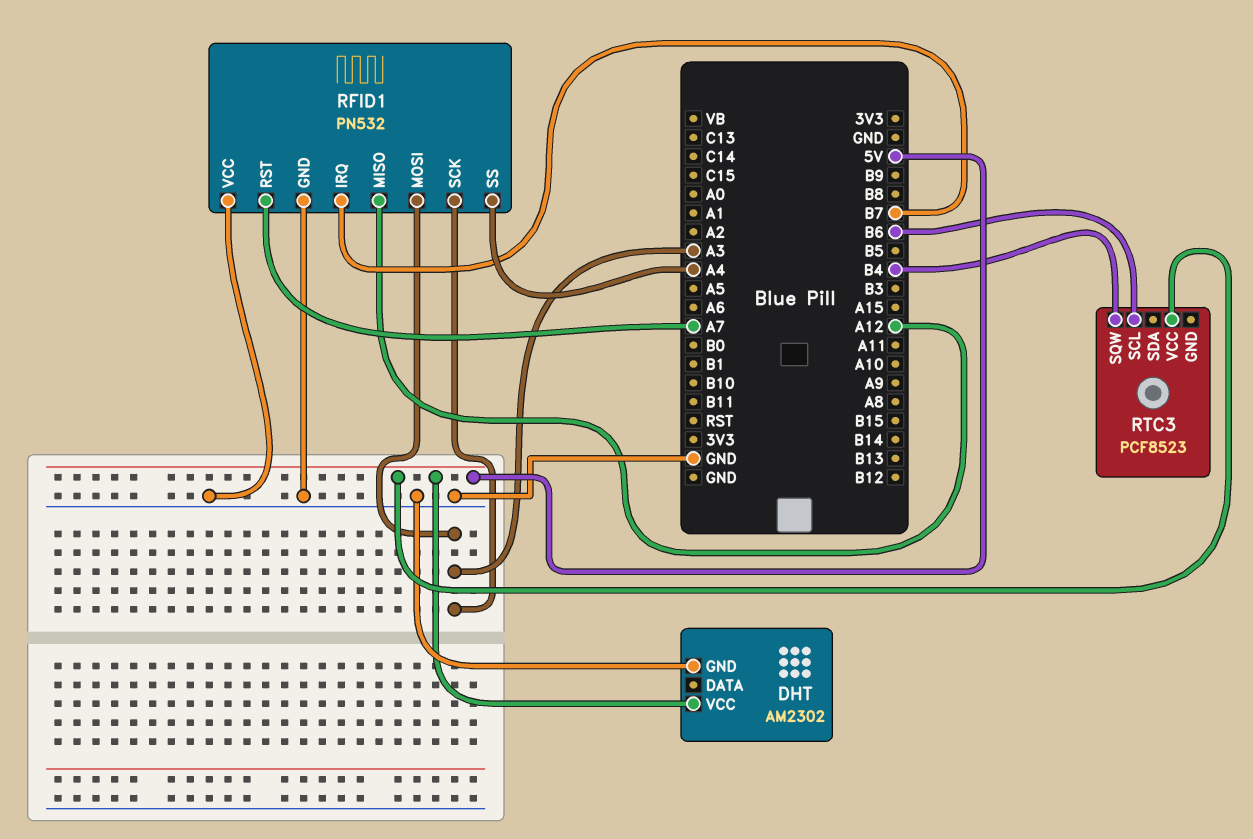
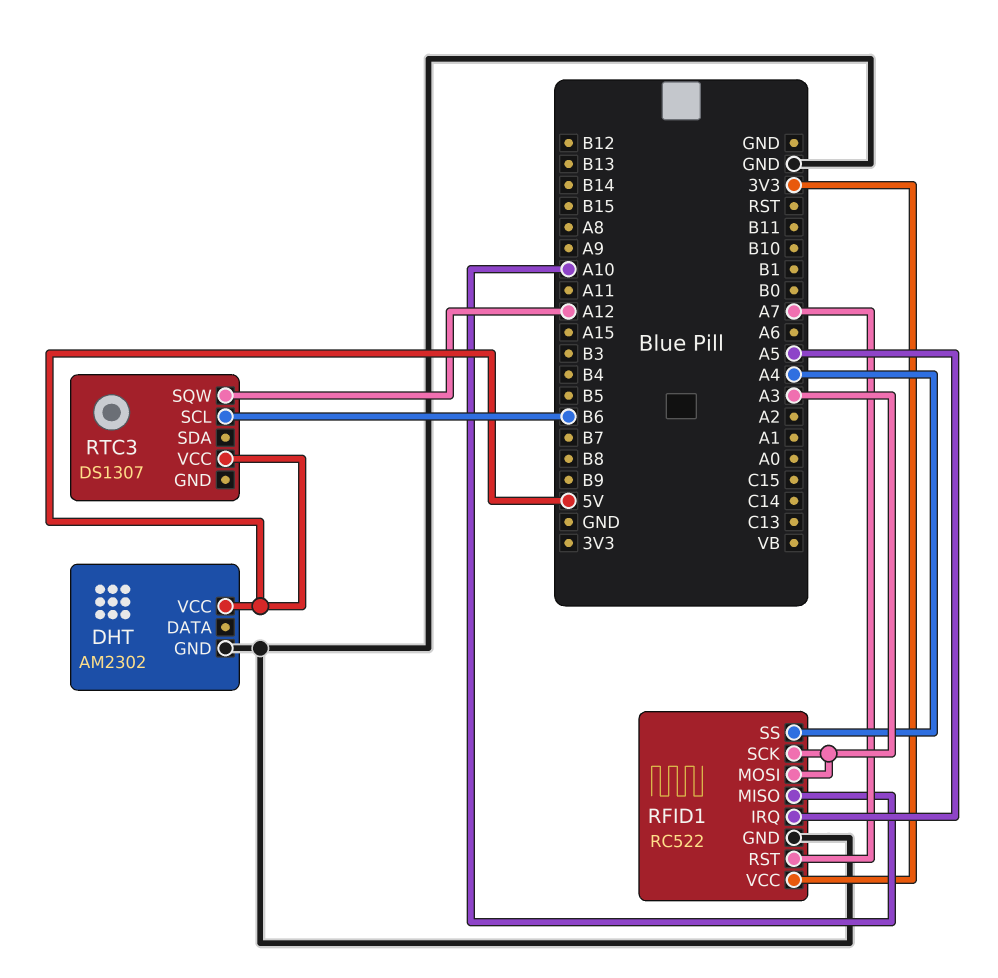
RFID1: PN532 -> RC522
RFID1 pin IRQ: B7 -> A5
RFID1 pin MISO: A12 -> A10
RFID1 pin VCC: GND -> 3V3
RTC3: PCF8523 -> DS1307
RTC3 pin SQW: B4 -> A12

